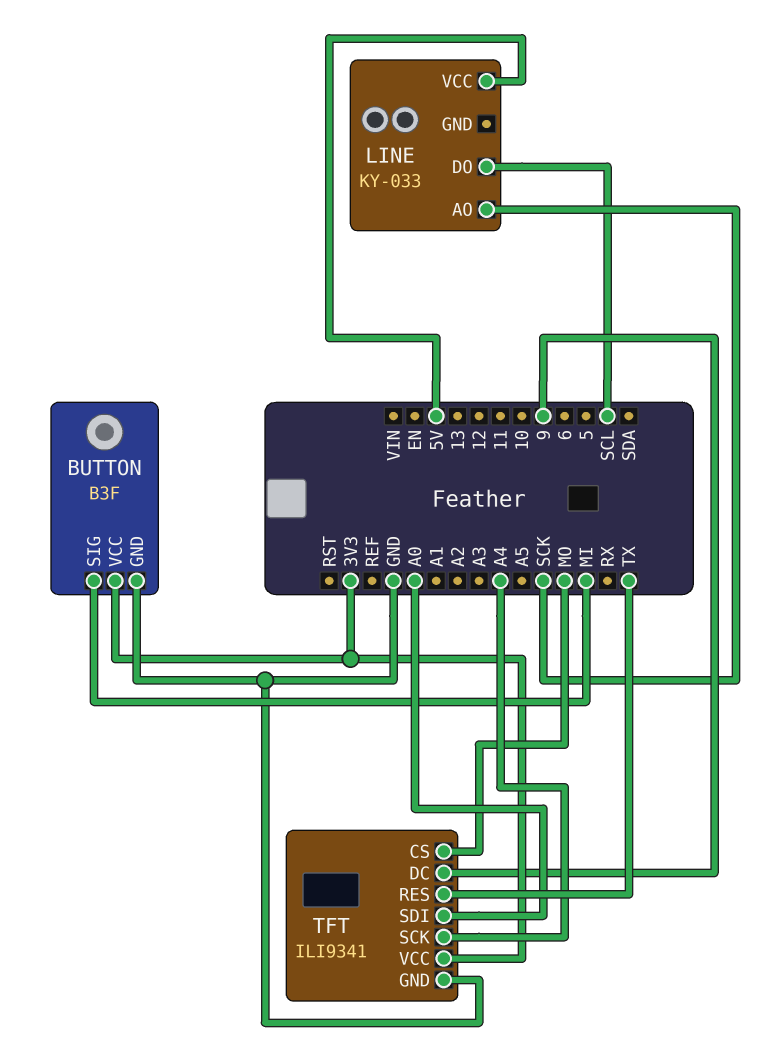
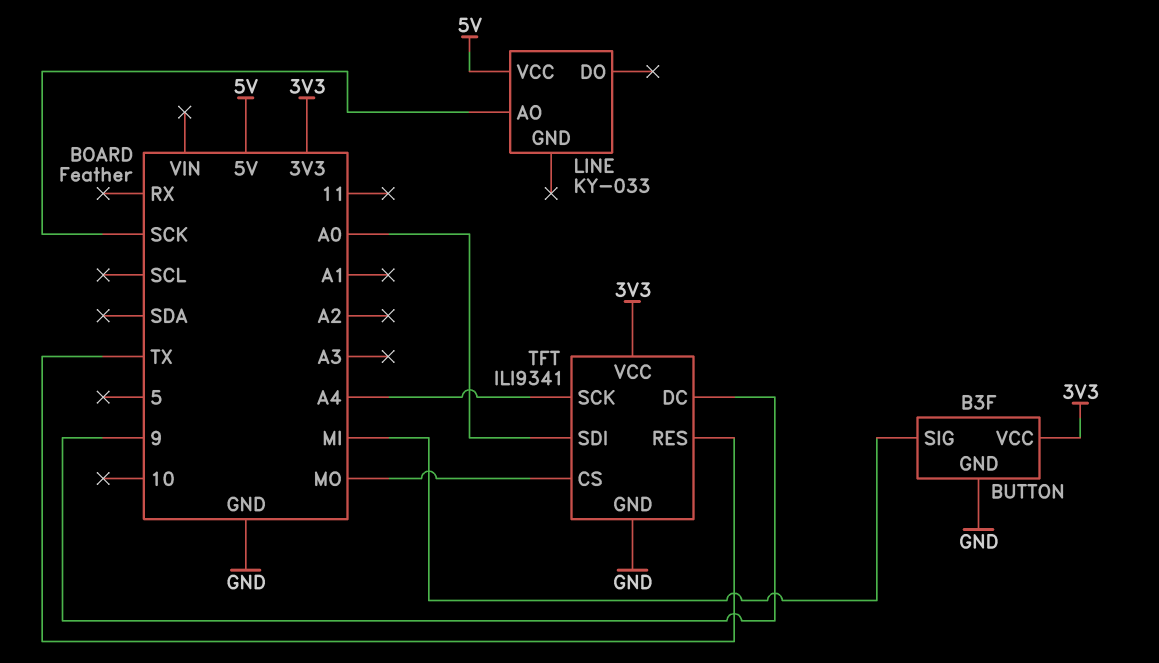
LINE pin DO: SCL -> none

